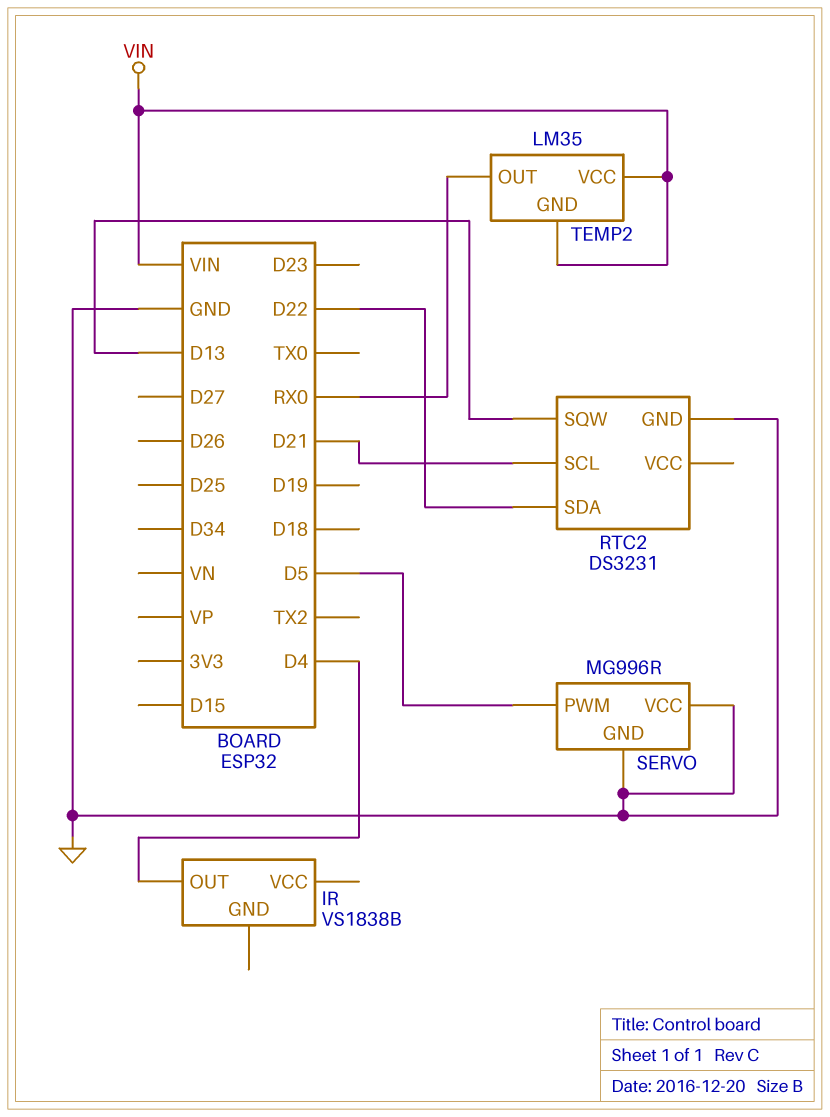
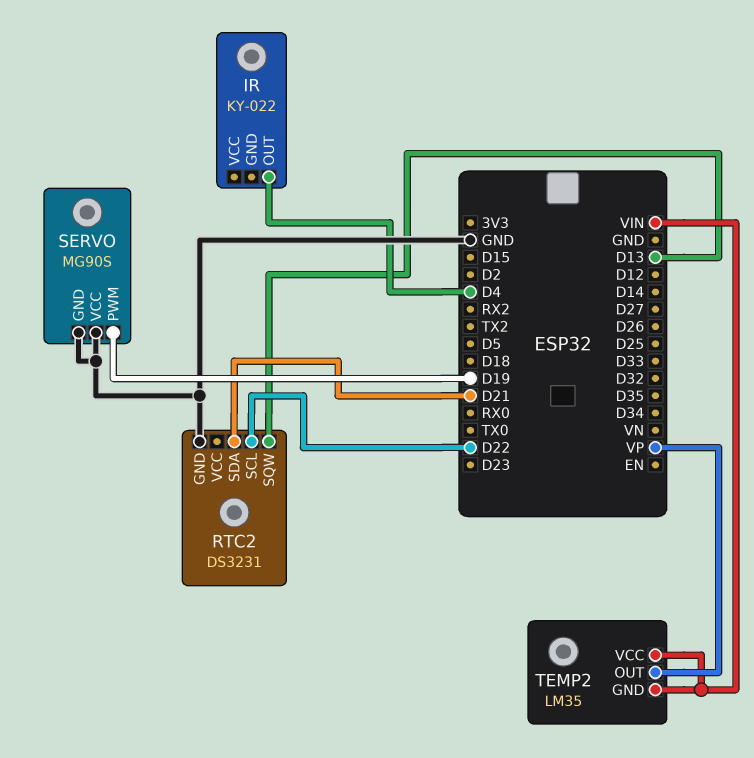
IR: VS1838B -> KY-022
RTC2 pin SCL: D21 -> D22
RTC2 pin SDA: D22 -> D21
SERVO: MG996R -> MG90S
SERVO pin PWM: D5 -> D19
TEMP2 pin OUT: RX0 -> VP

